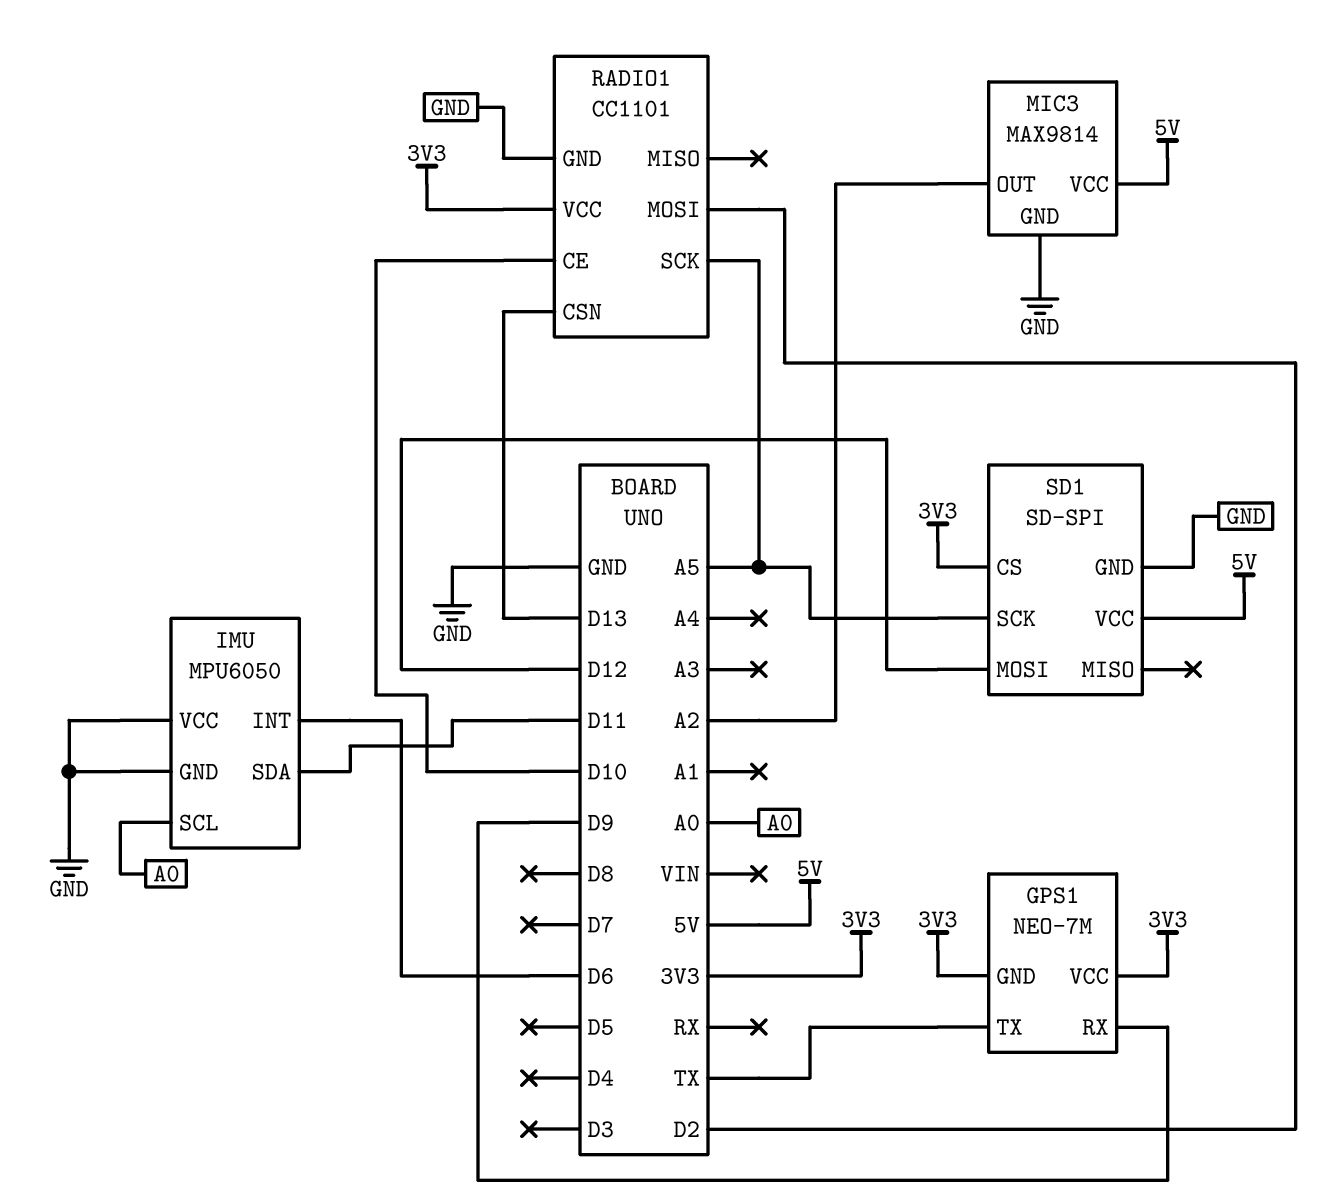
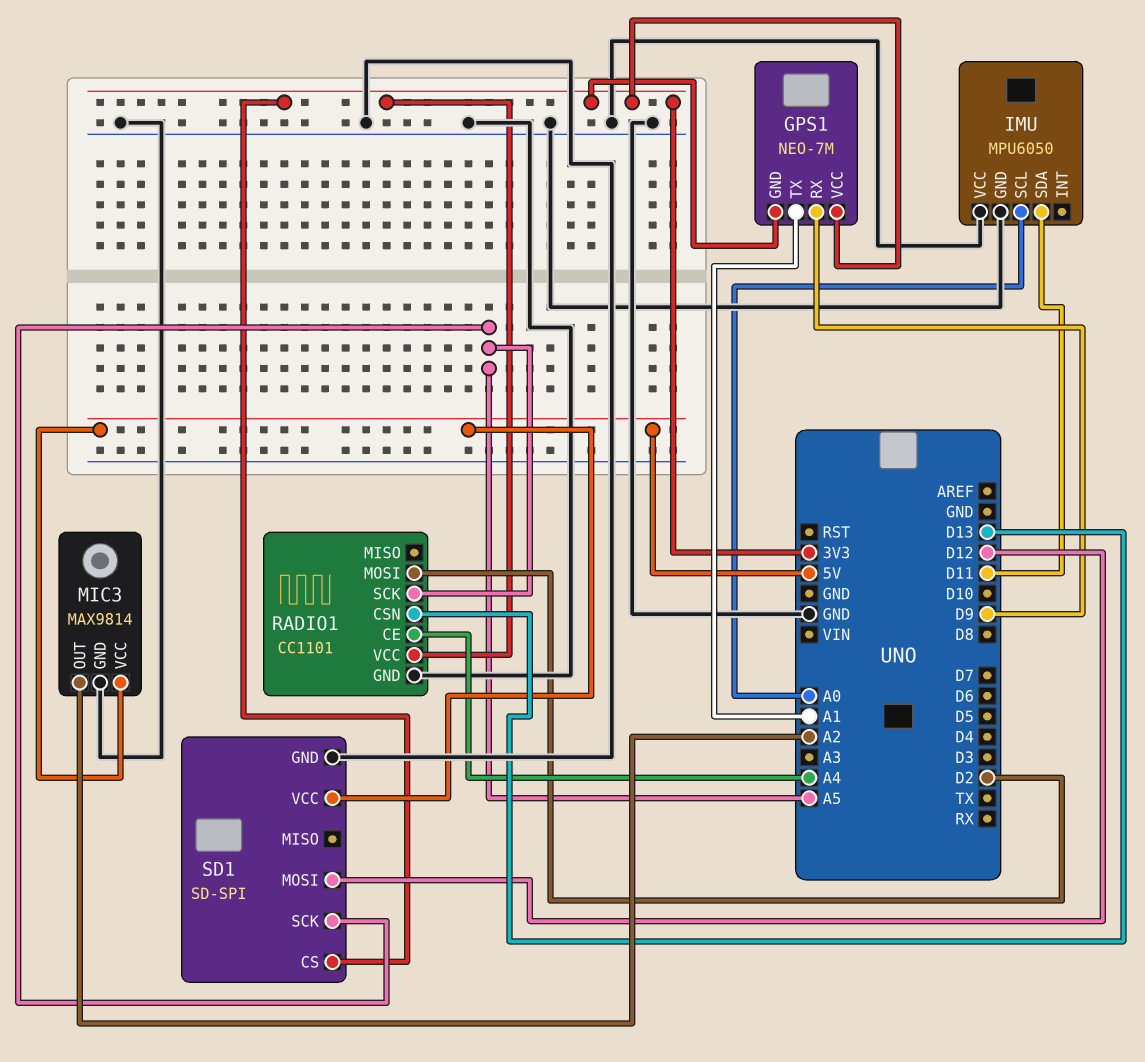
GPS1 pin TX: TX -> A1
IMU pin INT: D6 -> none
RADIO1 pin CE: D10 -> A4

